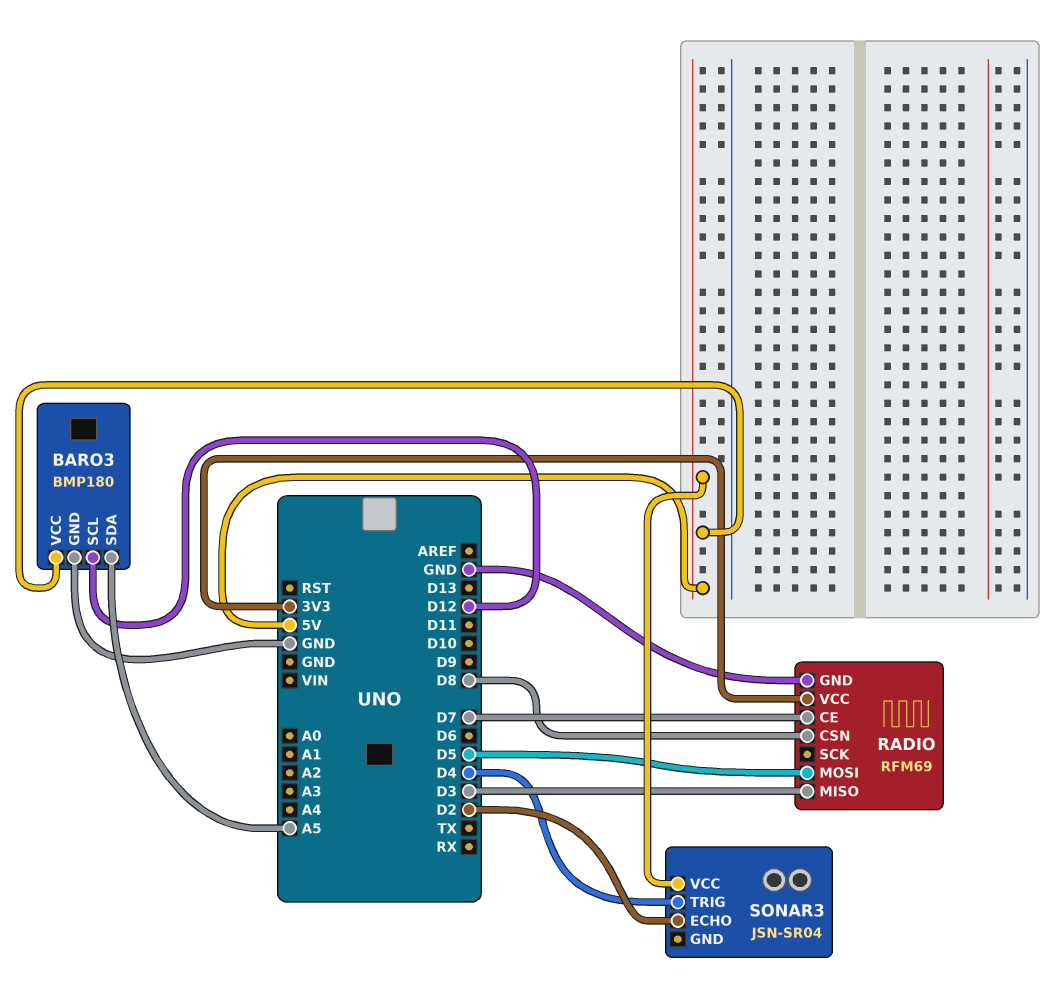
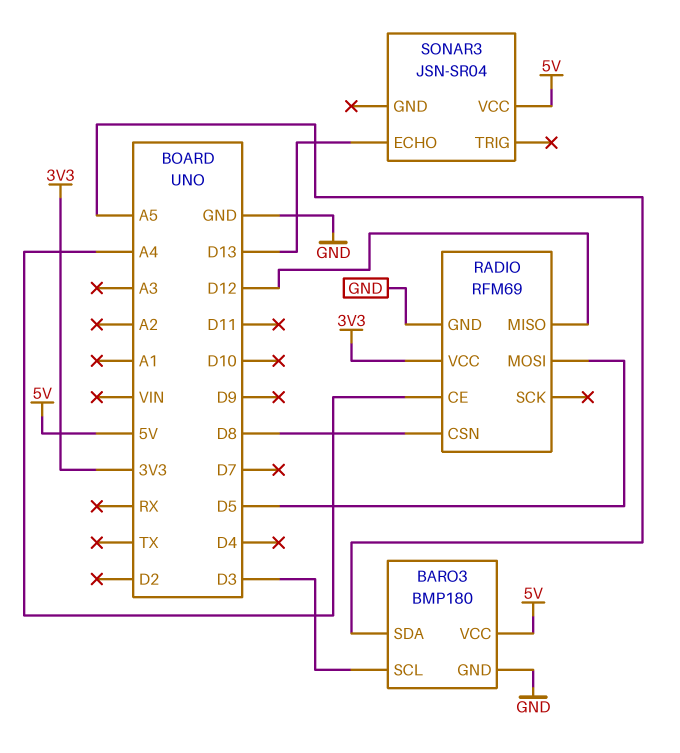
BARO3 pin SCL: D12 -> D3
RADIO pin CE: D7 -> A4
RADIO pin MISO: D3 -> D12
SONAR3 pin ECHO: D2 -> D13
SONAR3 pin TRIG: D4 -> none

